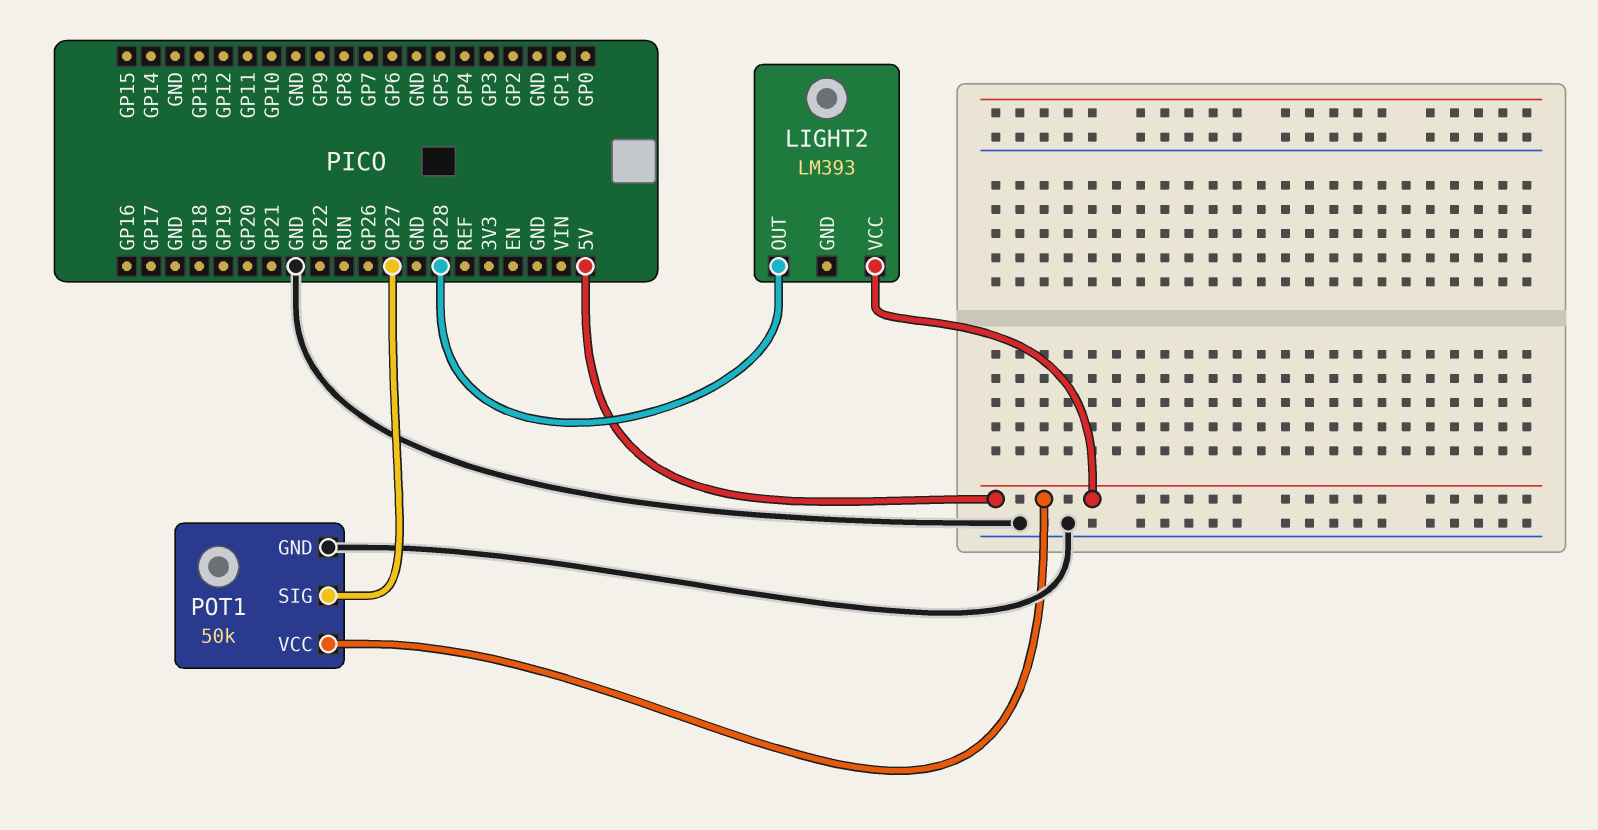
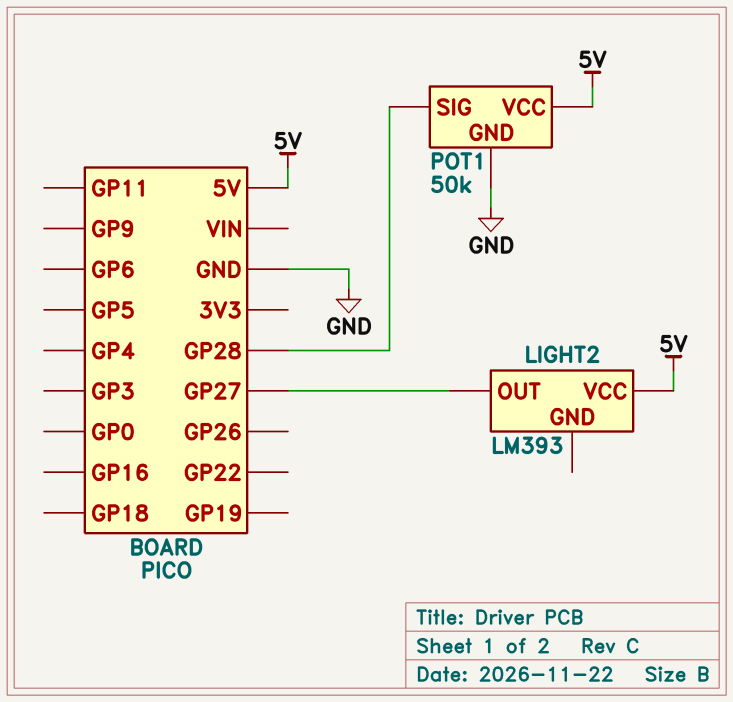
LIGHT2 pin OUT: GP28 -> GP27
POT1 pin SIG: GP27 -> GP28

